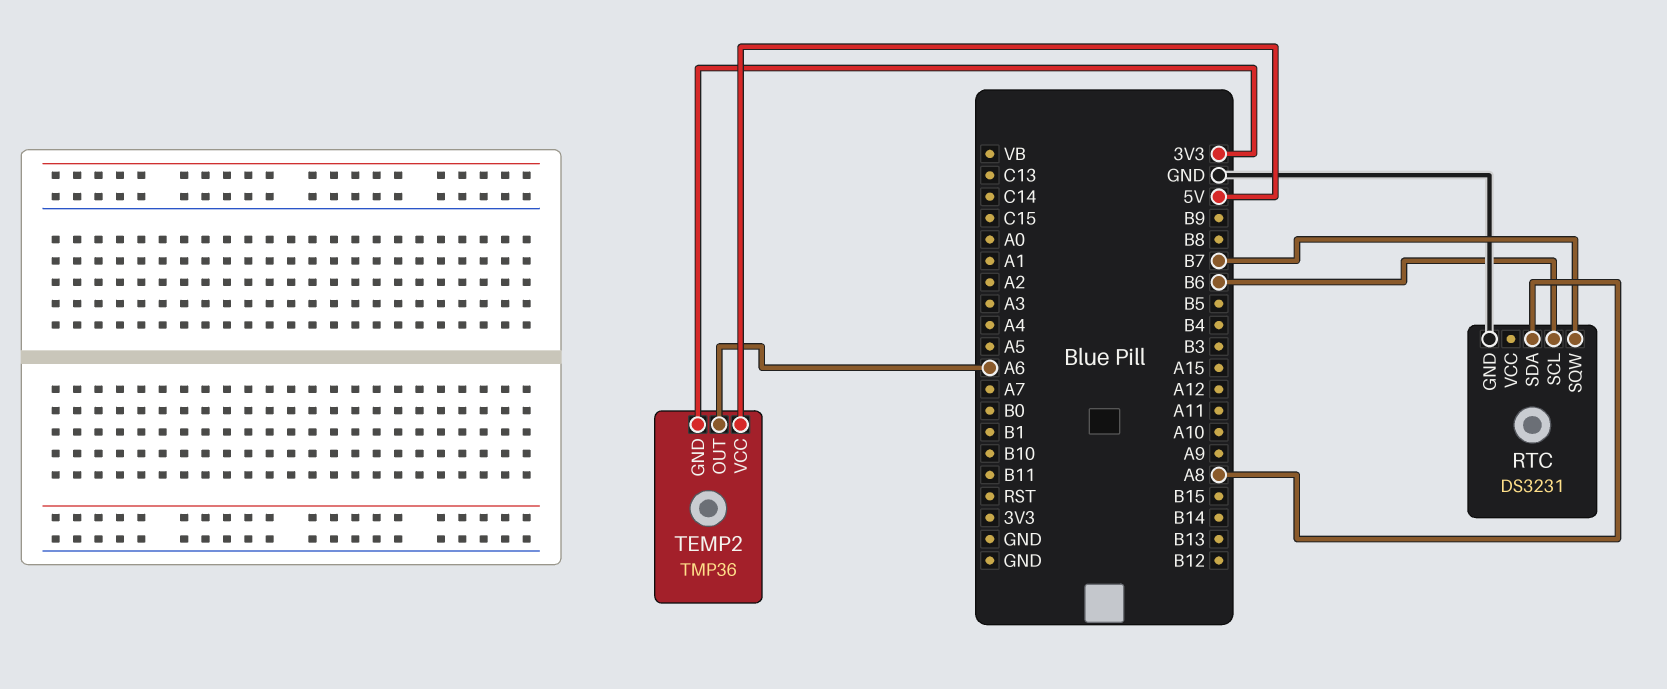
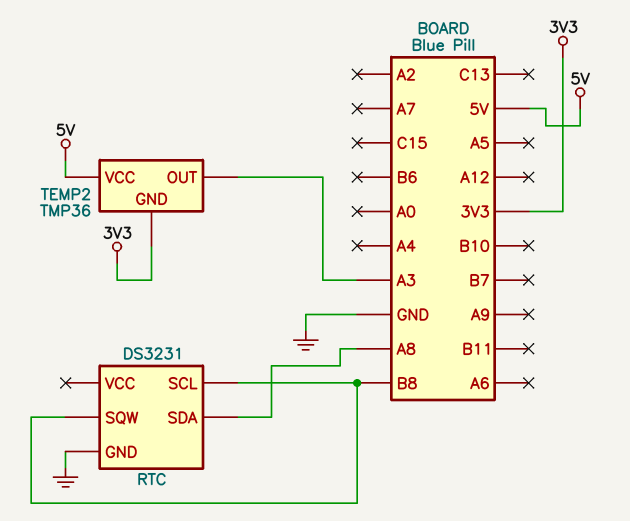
RTC pin SCL: B6 -> B8
RTC pin SQW: B7 -> B8
TEMP2 pin OUT: A6 -> A3

